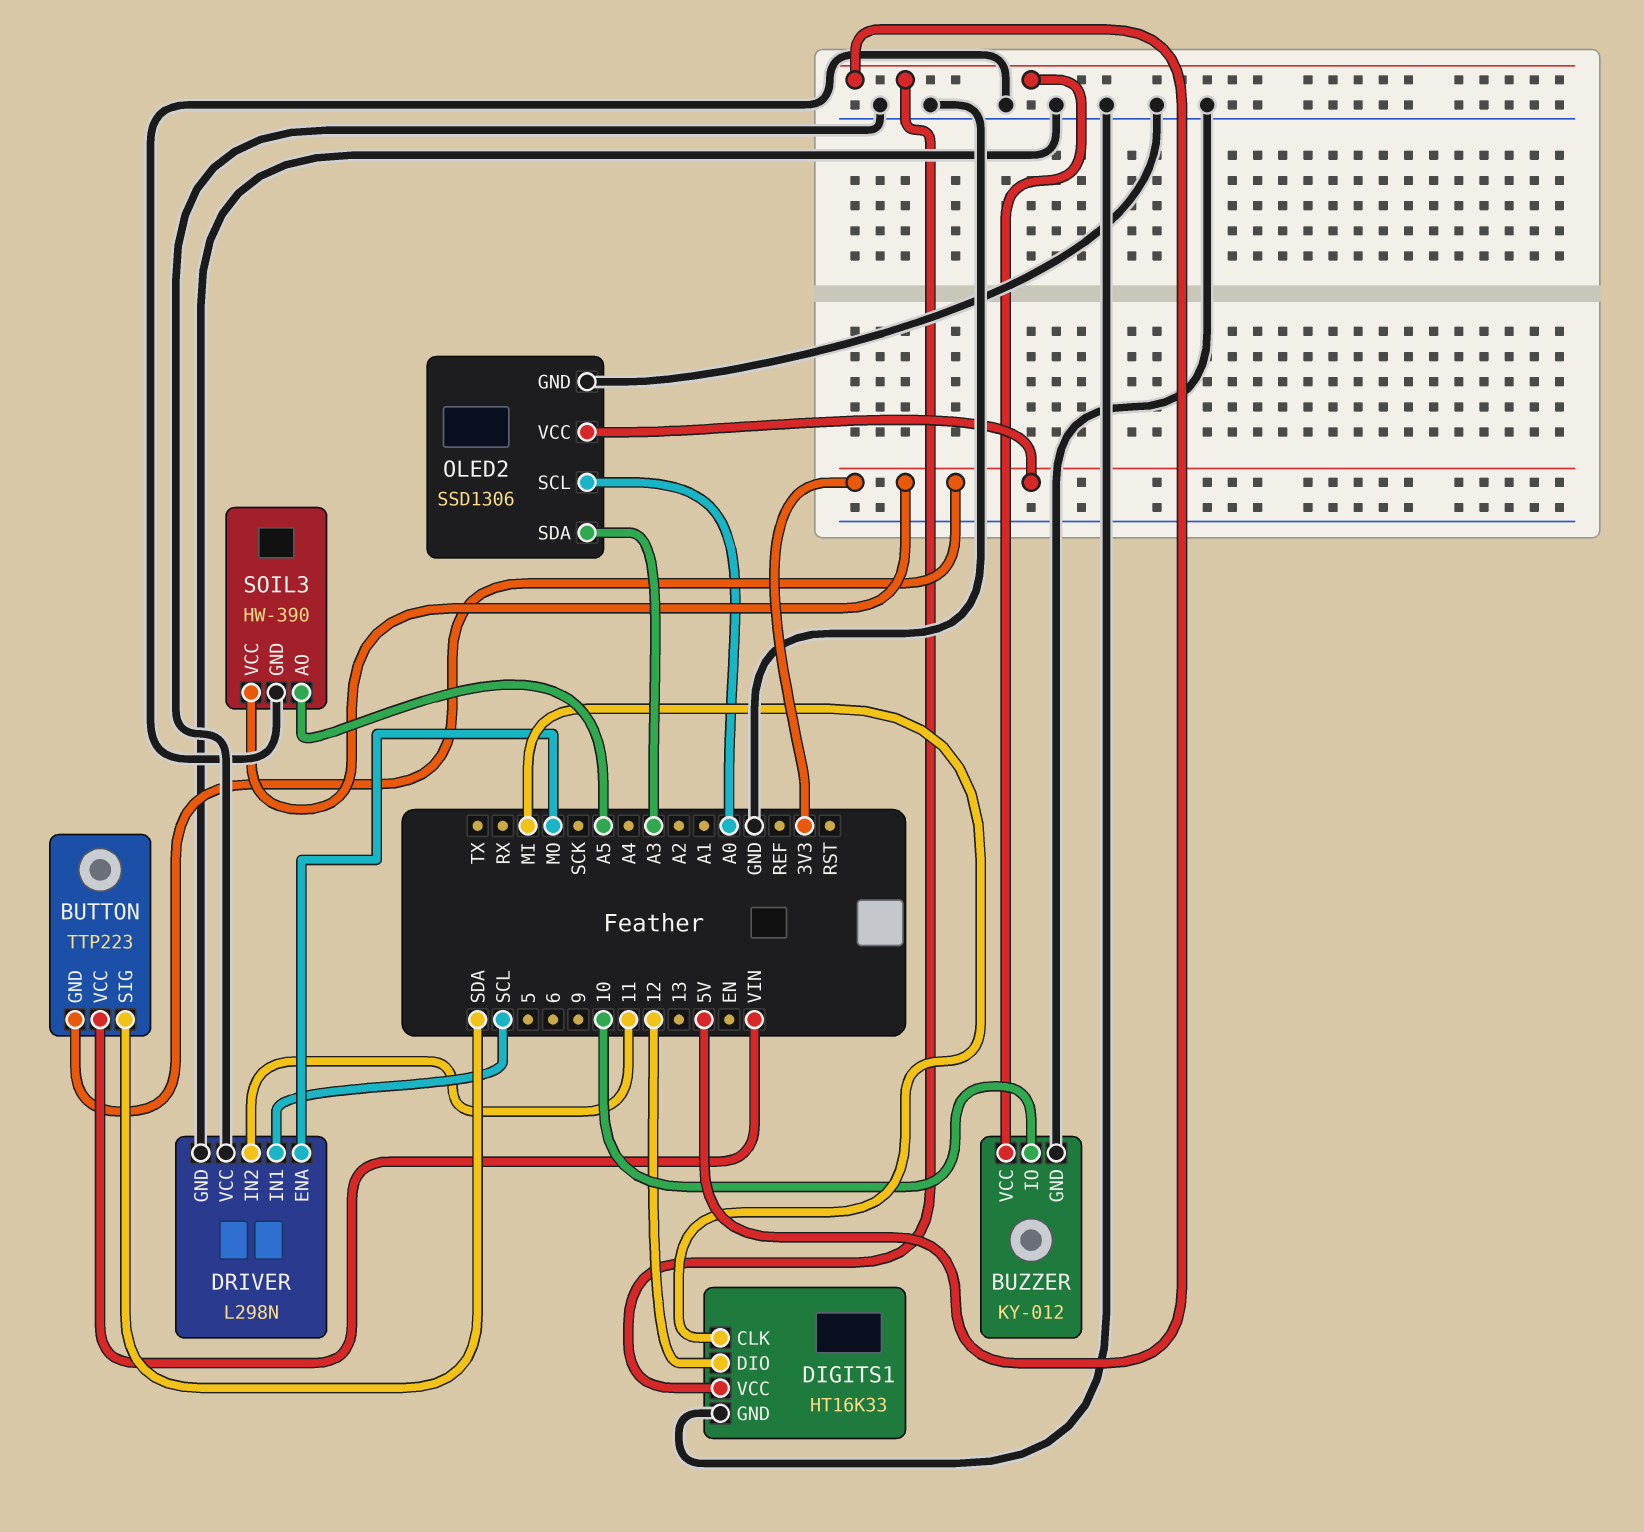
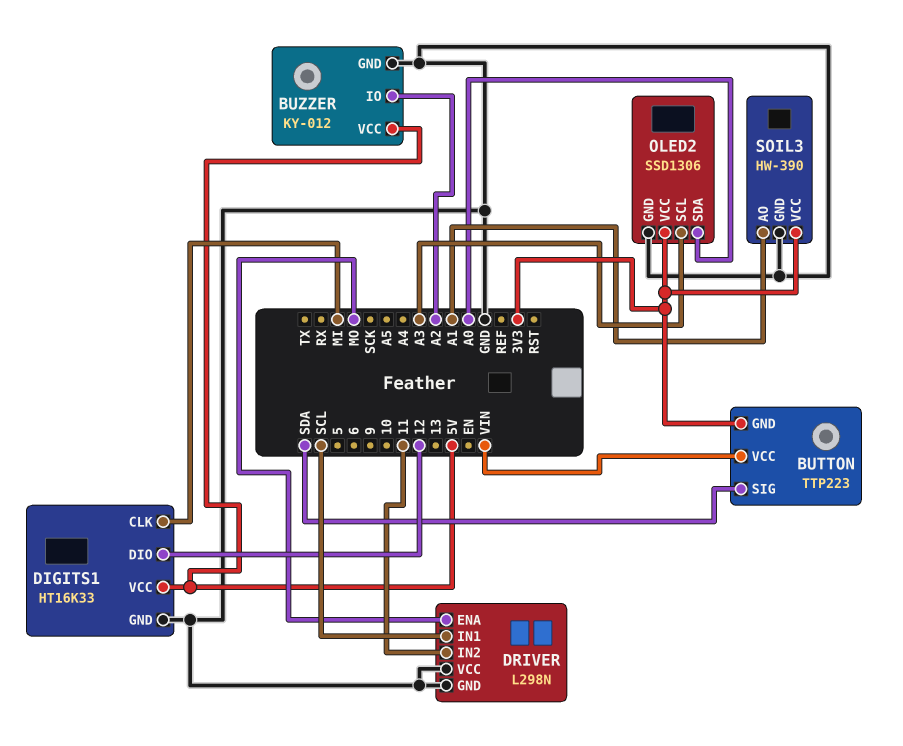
BUZZER pin IO: 10 -> A2
OLED2 pin SCL: A0 -> A3
OLED2 pin SDA: A3 -> A0
SOIL3 pin AO: A5 -> A1

